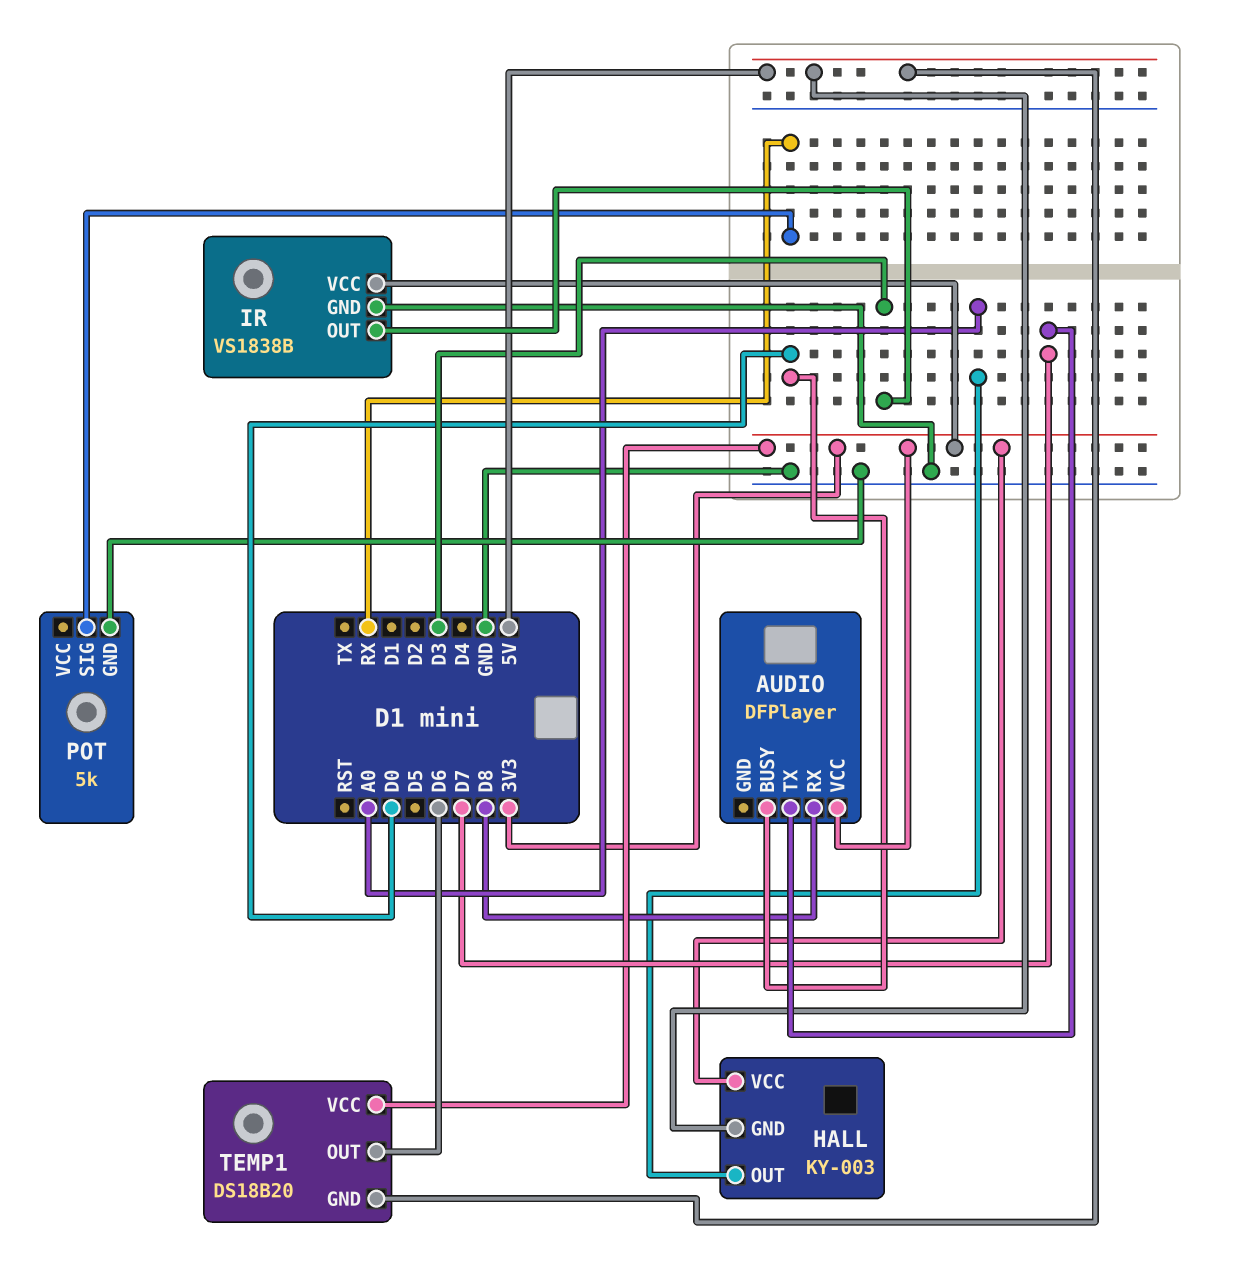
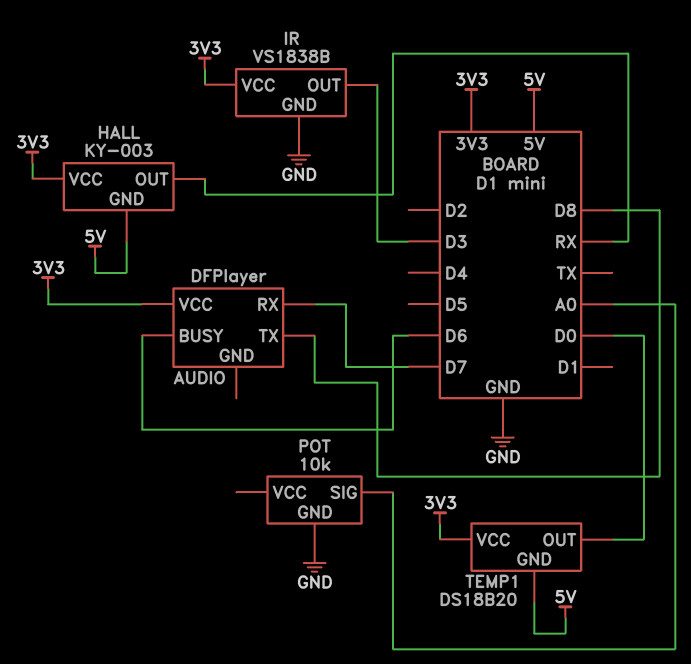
AUDIO pin BUSY: D0 -> D6
AUDIO pin RX: D8 -> D7
AUDIO pin TX: D7 -> D8
HALL pin OUT: A0 -> RX
POT: 5k -> 10k
POT pin SIG: RX -> A0
TEMP1 pin OUT: D6 -> D0

